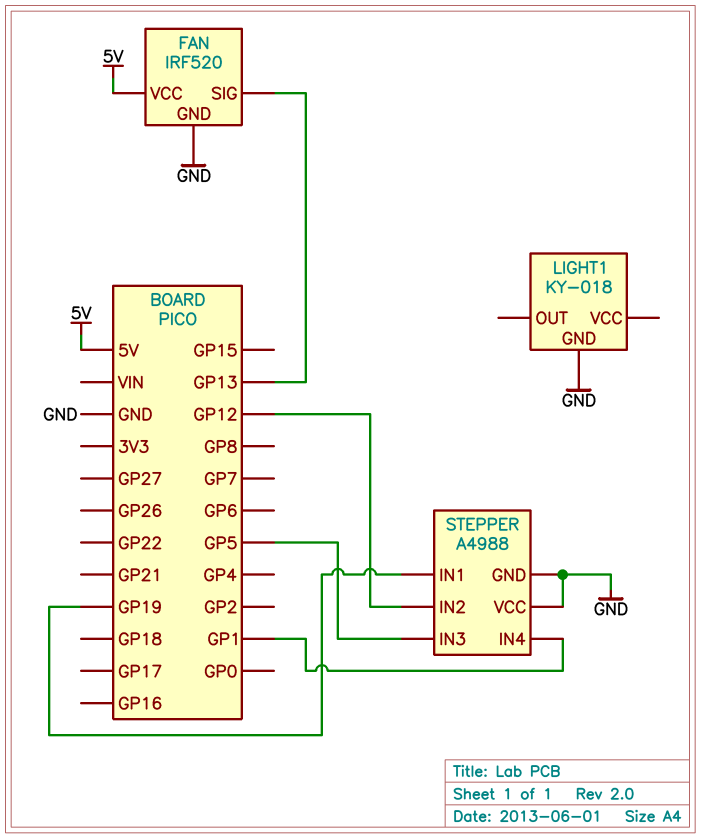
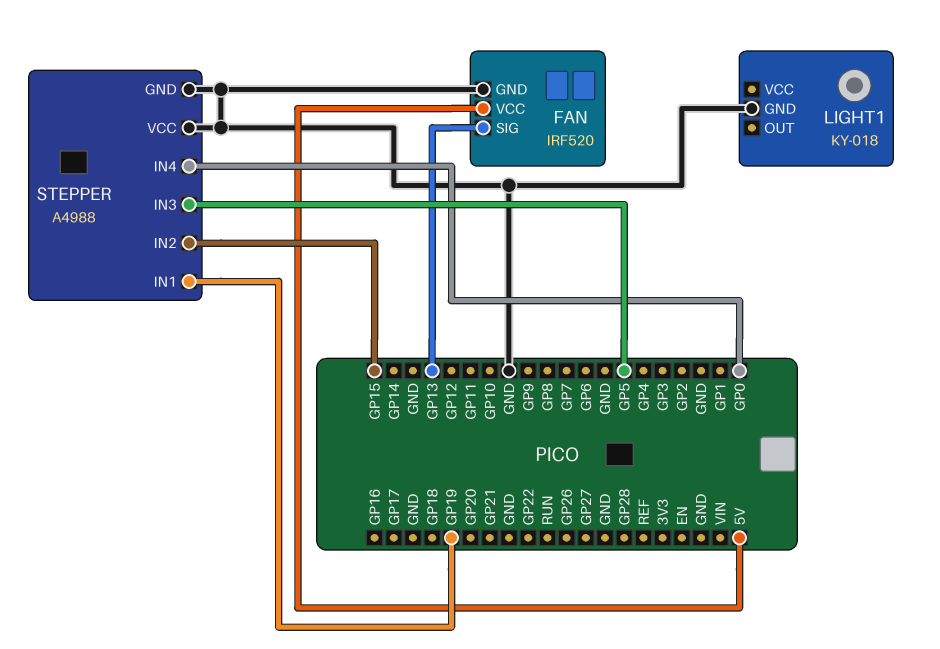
STEPPER pin IN2: GP12 -> GP15
STEPPER pin IN4: GP1 -> GP0

